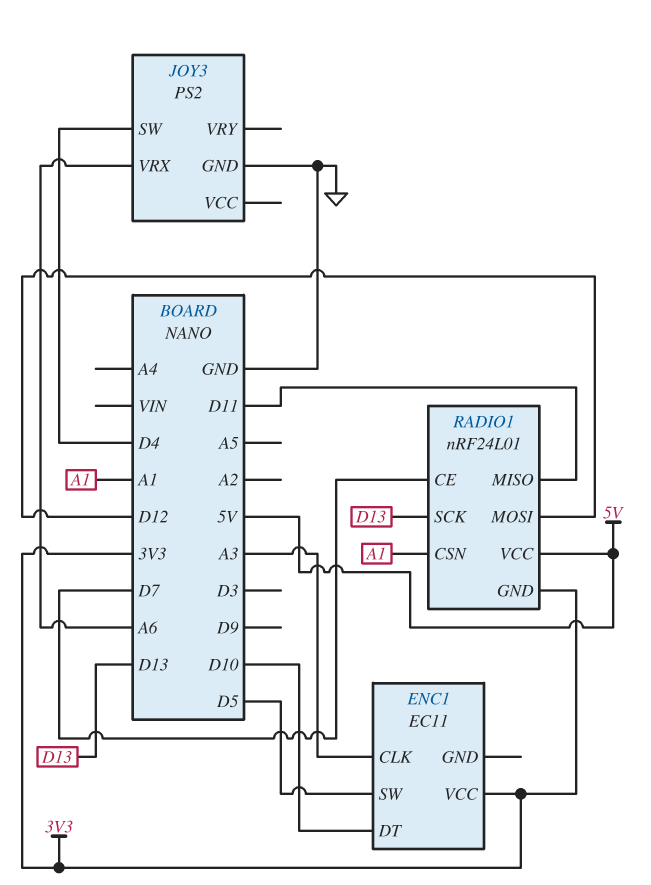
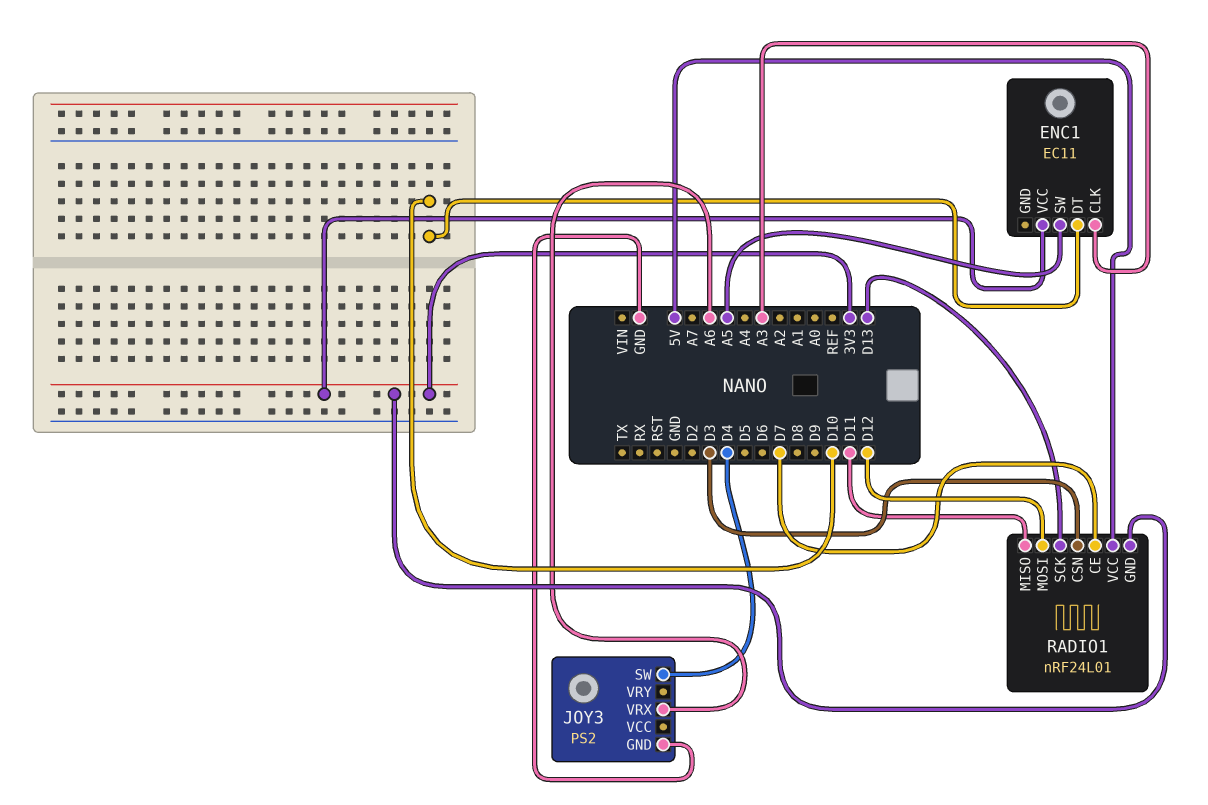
ENC1 pin SW: D5 -> A5
RADIO1 pin CSN: A1 -> D3

